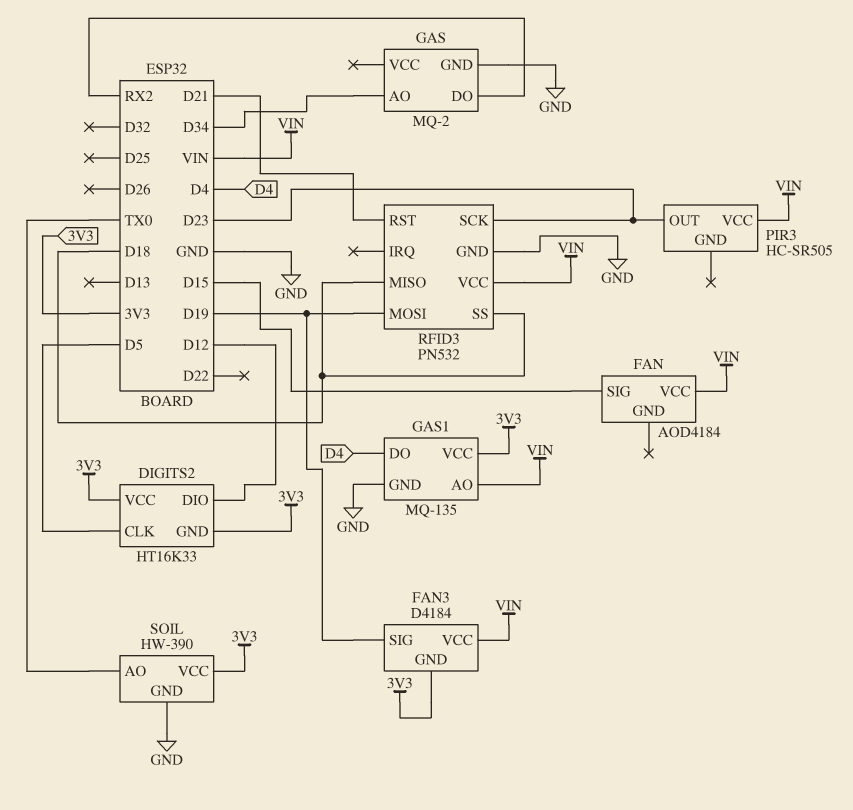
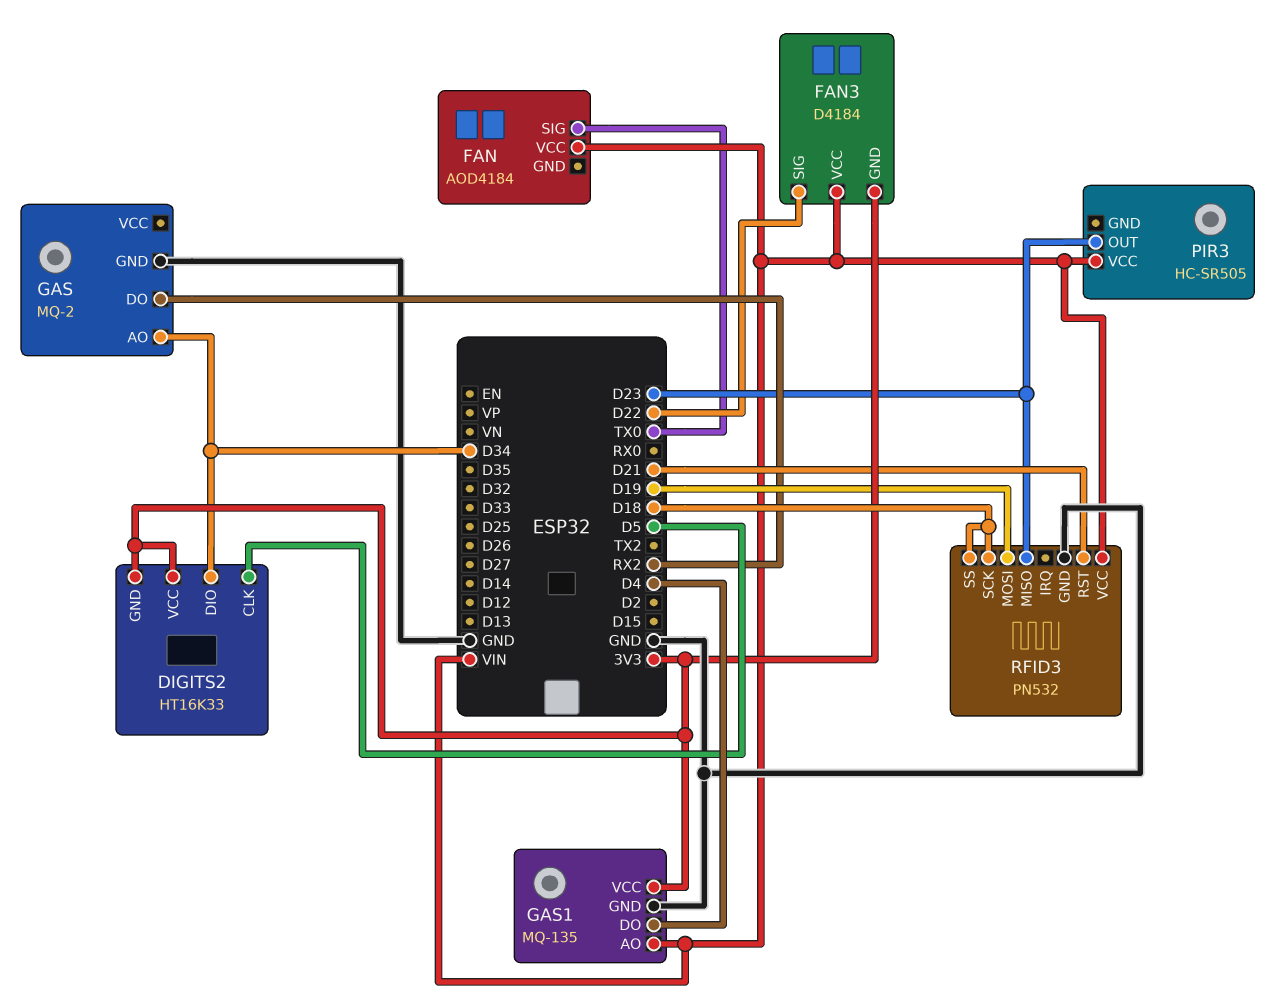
DIGITS2 pin DIO: D12 -> D34
FAN pin SIG: D15 -> TX0
FAN3 pin SIG: D19 -> D22
RFID3 pin MISO: D18 -> D23
RFID3 pin SCK: D23 -> D18
SOIL: HW-390 -> none
SOIL pin AO: TX0 -> none
SOIL pin GND: GND -> none
SOIL pin VCC: 3V3 -> none

